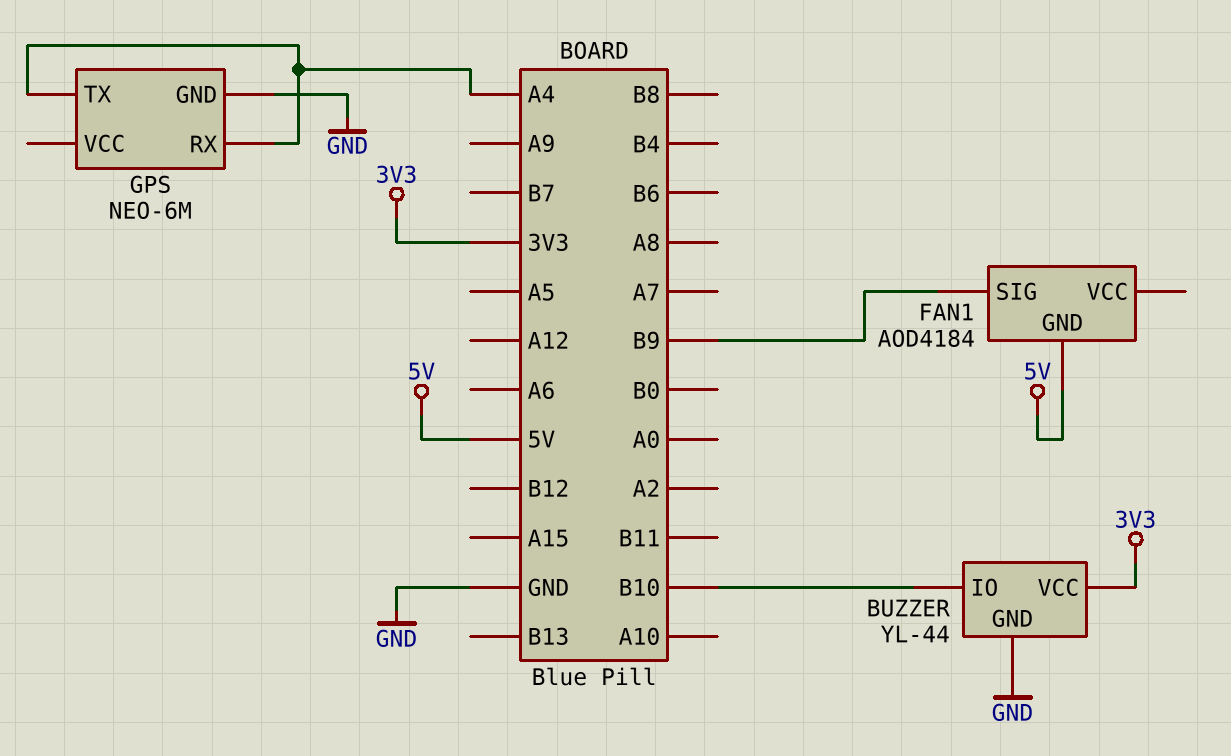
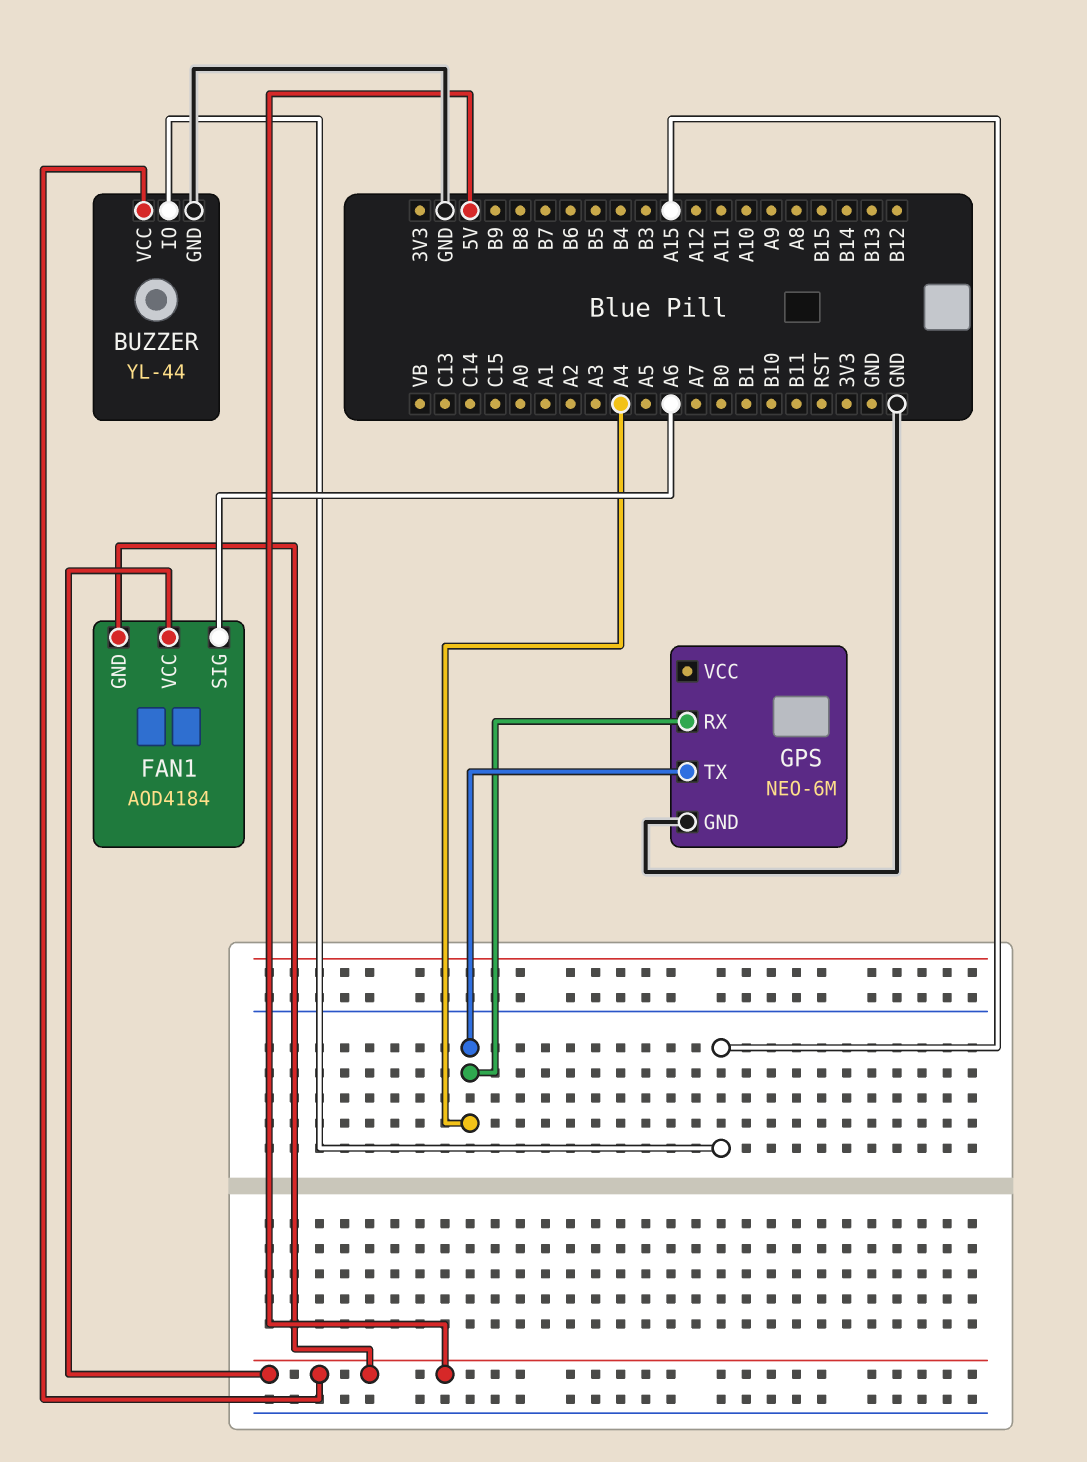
BUZZER pin IO: B10 -> A15
BUZZER pin VCC: 3V3 -> 5V
FAN1 pin SIG: B9 -> A6
FAN1 pin VCC: none -> 5V

